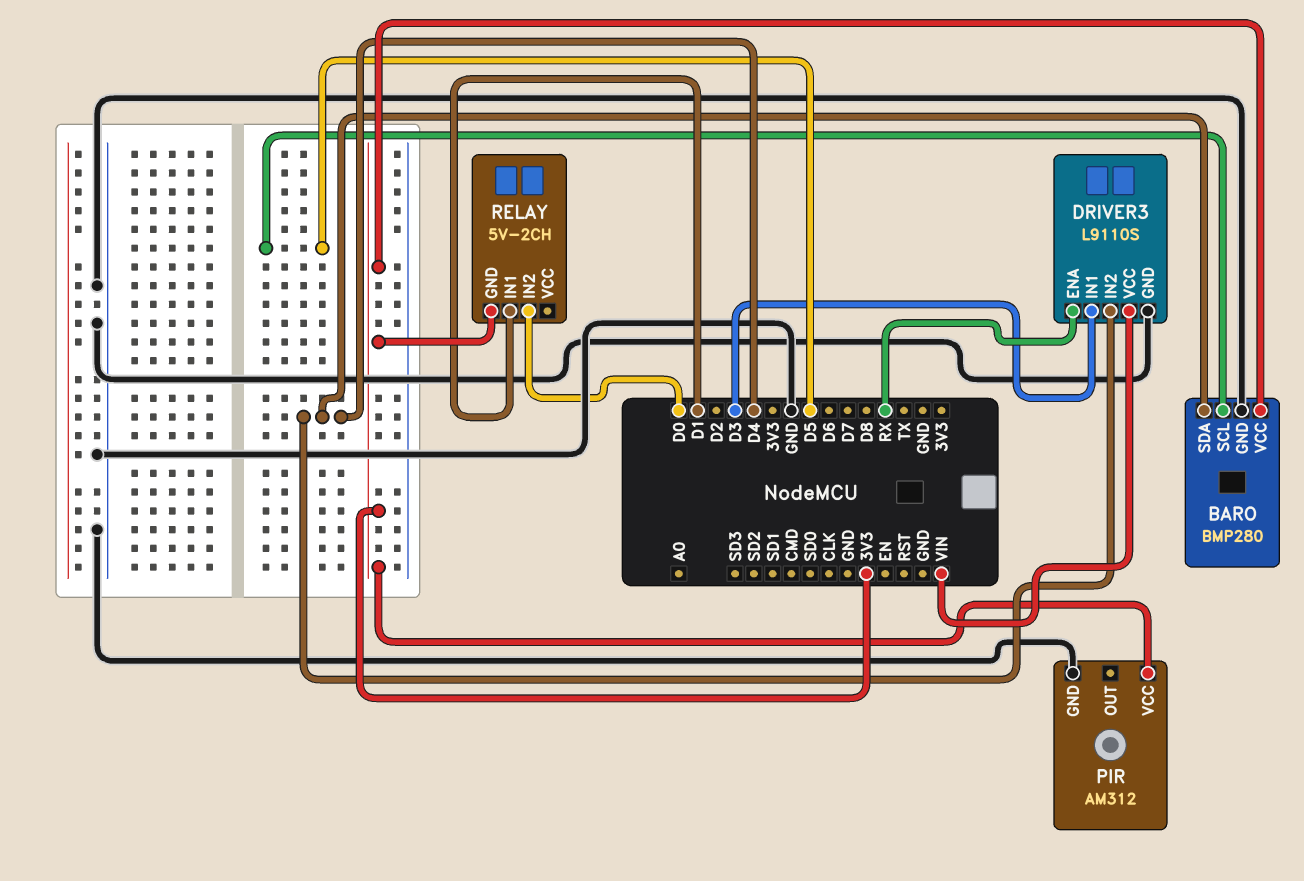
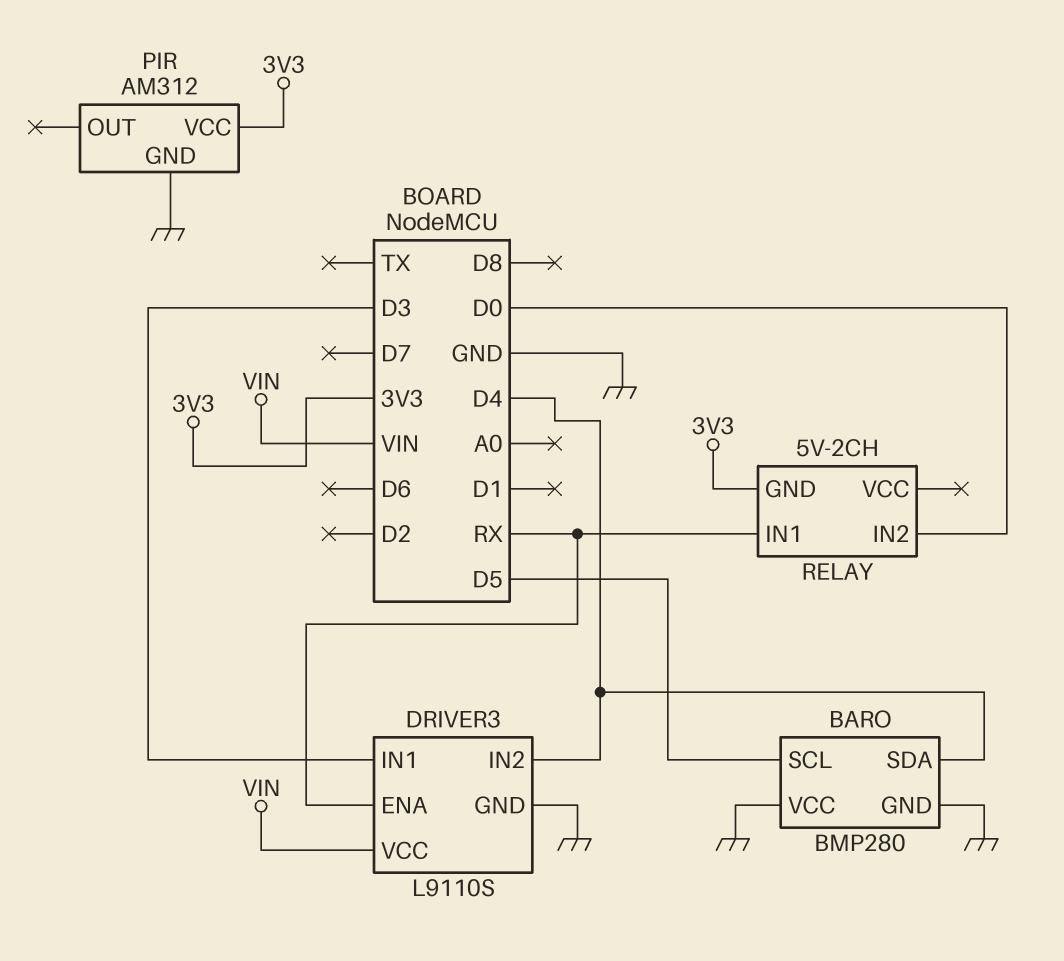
BARO pin VCC: 3V3 -> GND
RELAY pin IN1: D1 -> RX

